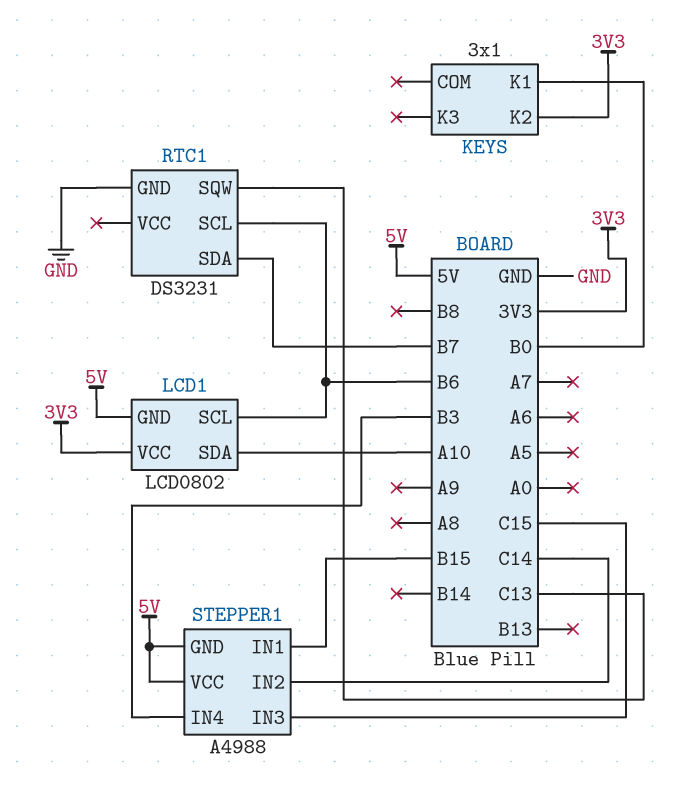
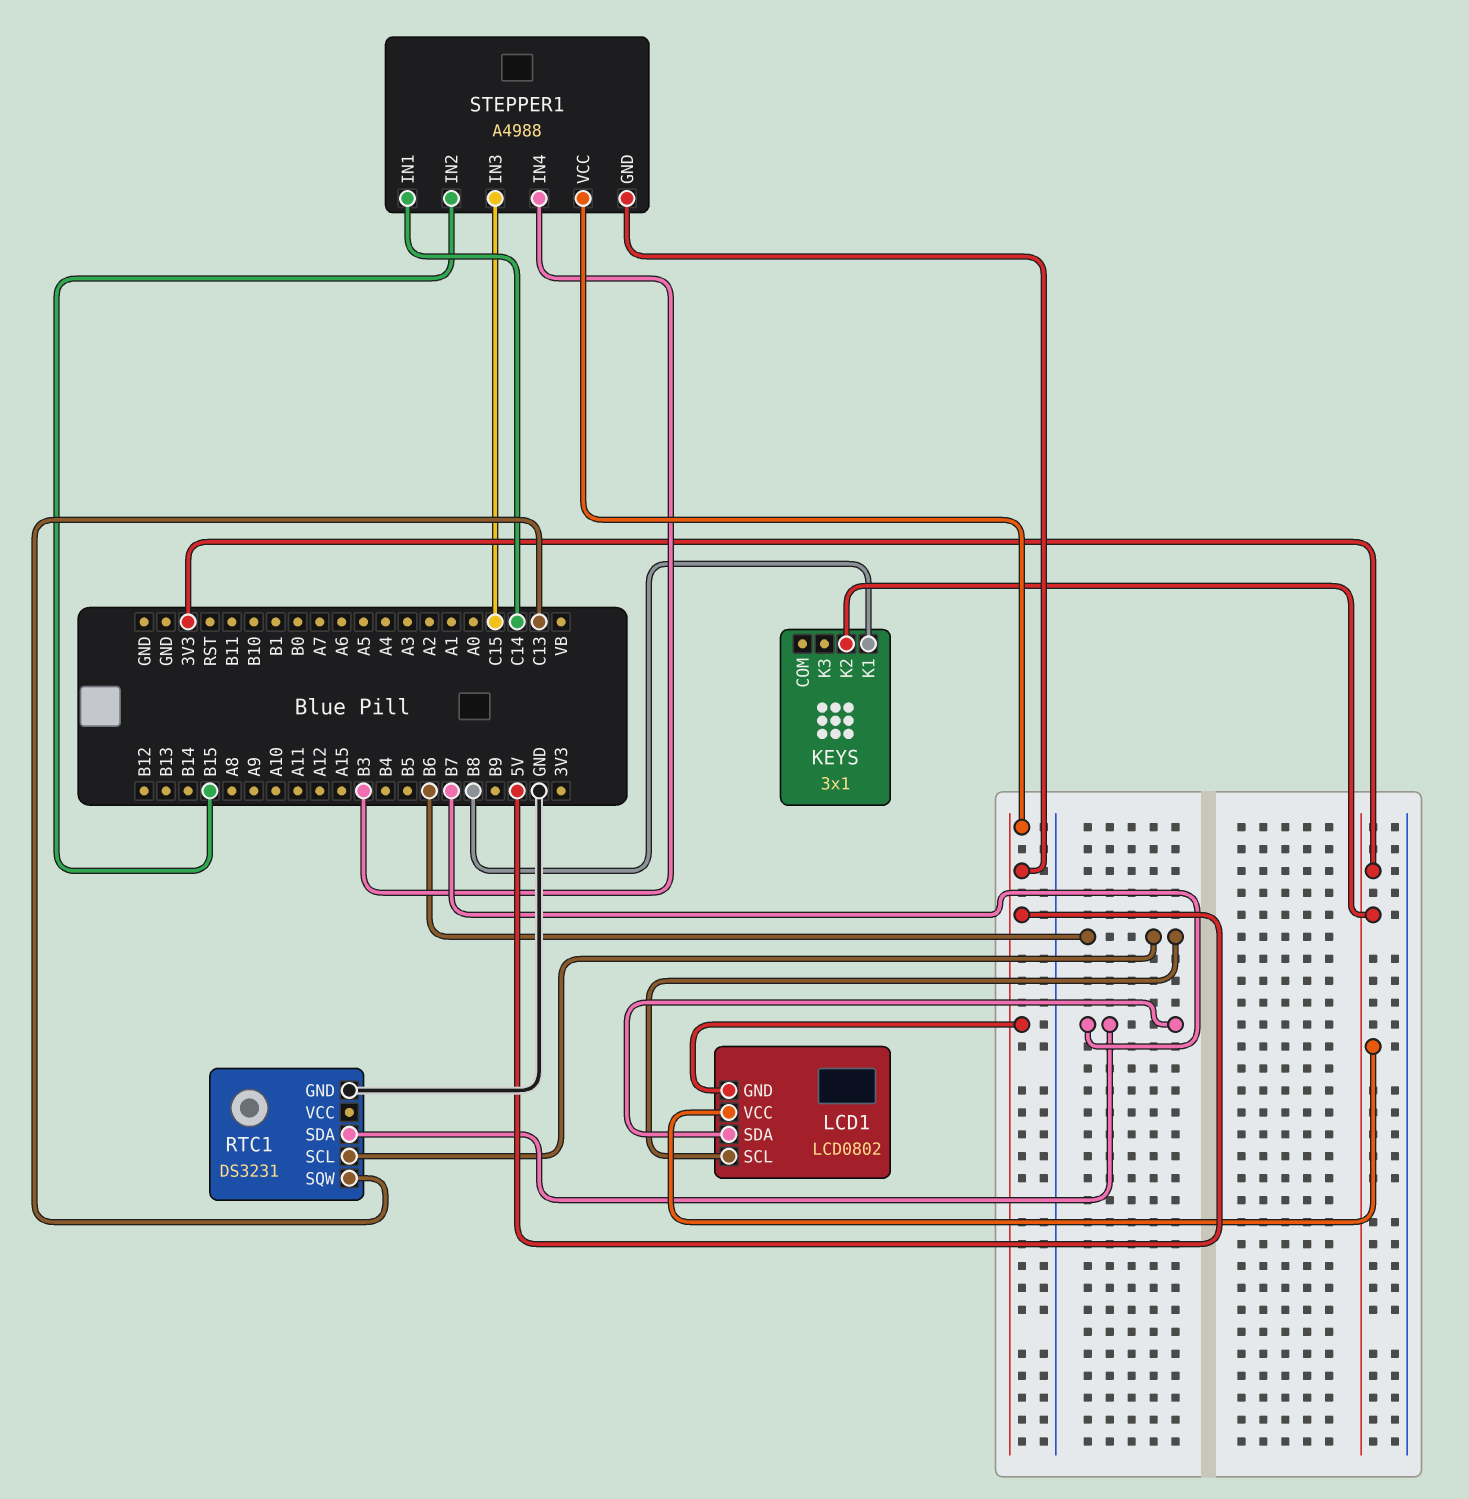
KEYS pin K1: B0 -> B8
LCD1 pin SDA: A10 -> B7
STEPPER1 pin IN1: B15 -> C14
STEPPER1 pin IN2: C14 -> B15

